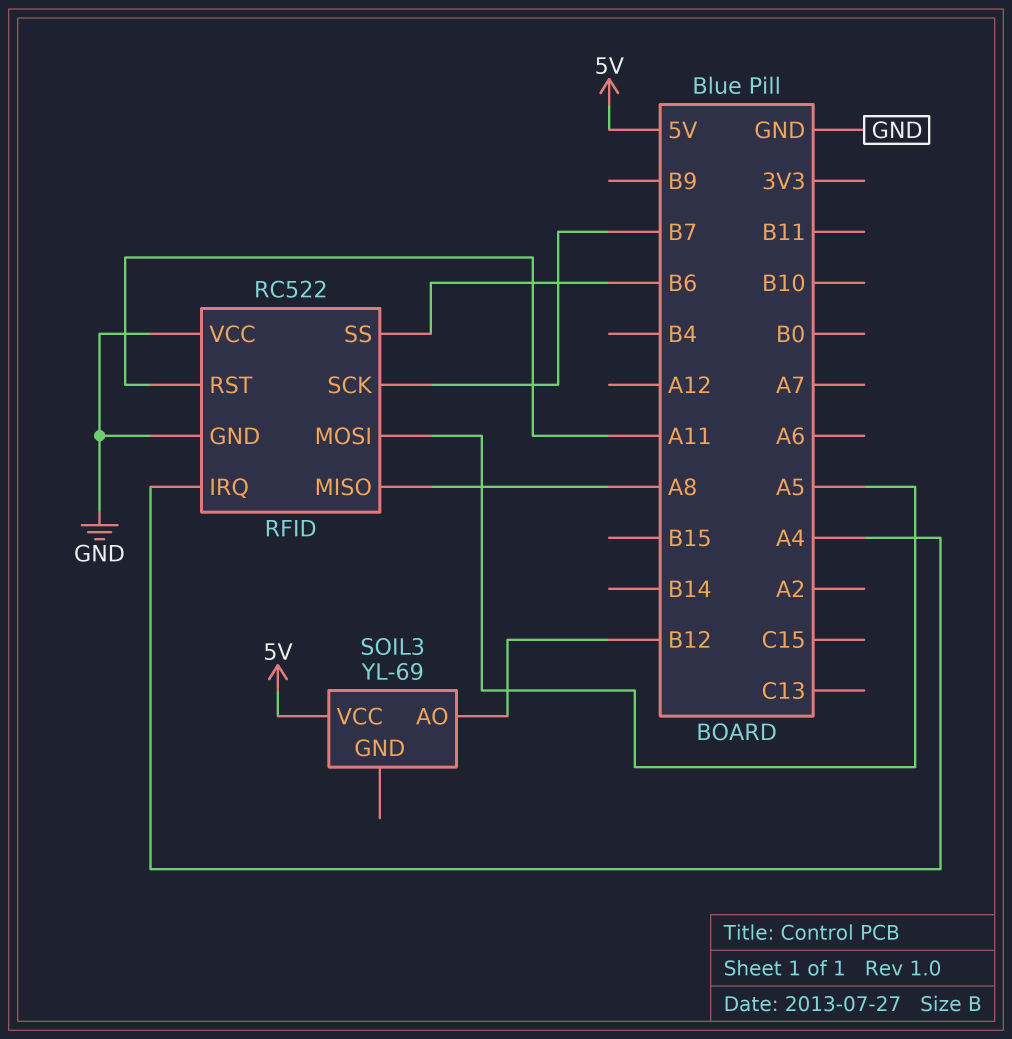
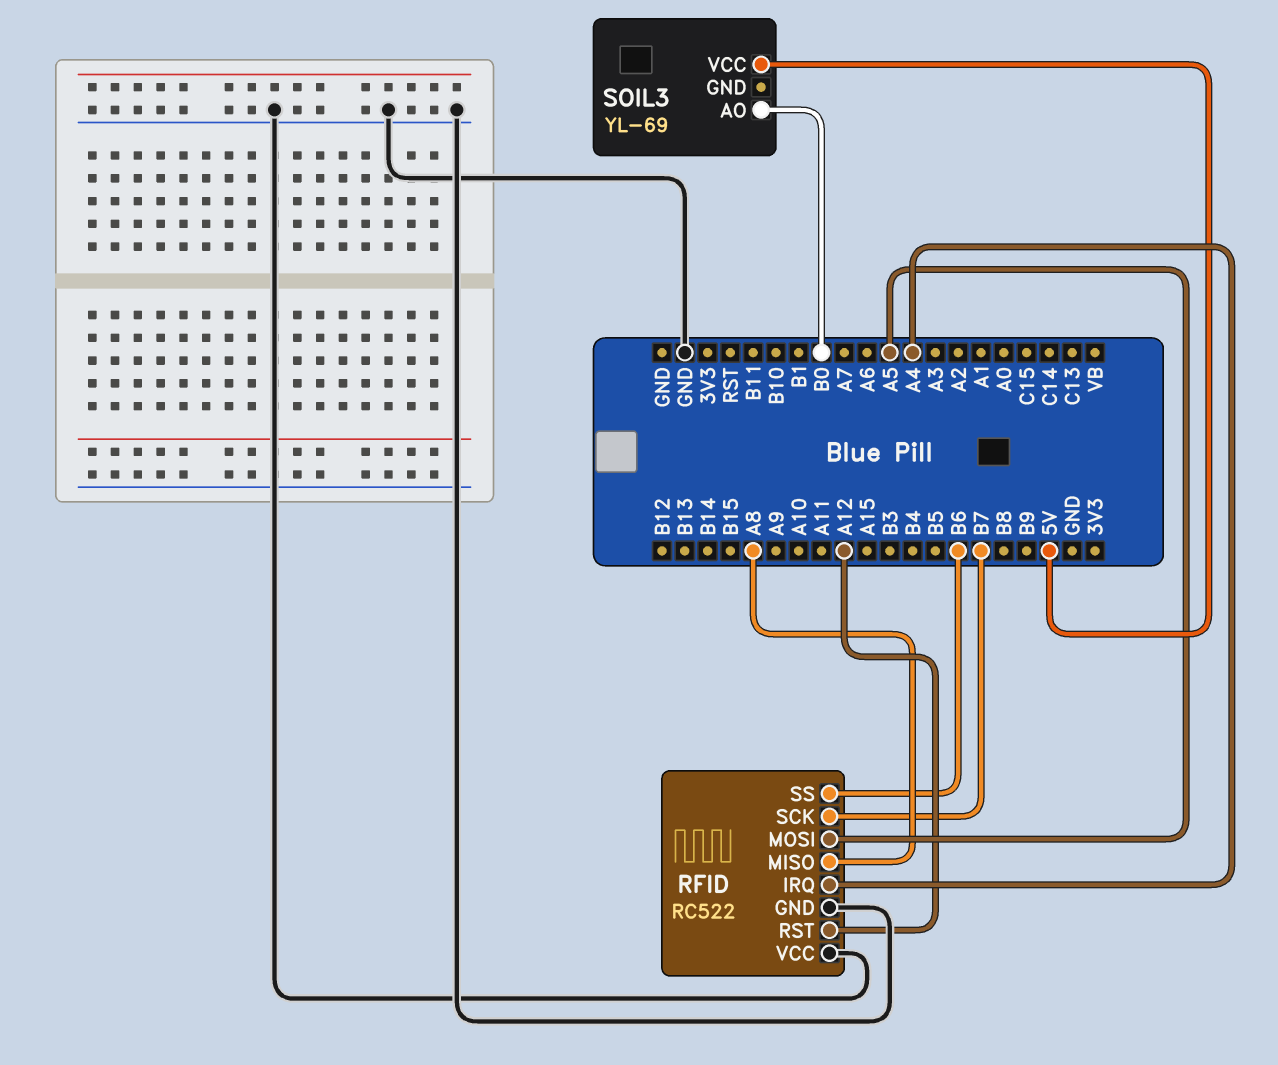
RFID pin RST: A11 -> A12
SOIL3 pin AO: B12 -> B0

